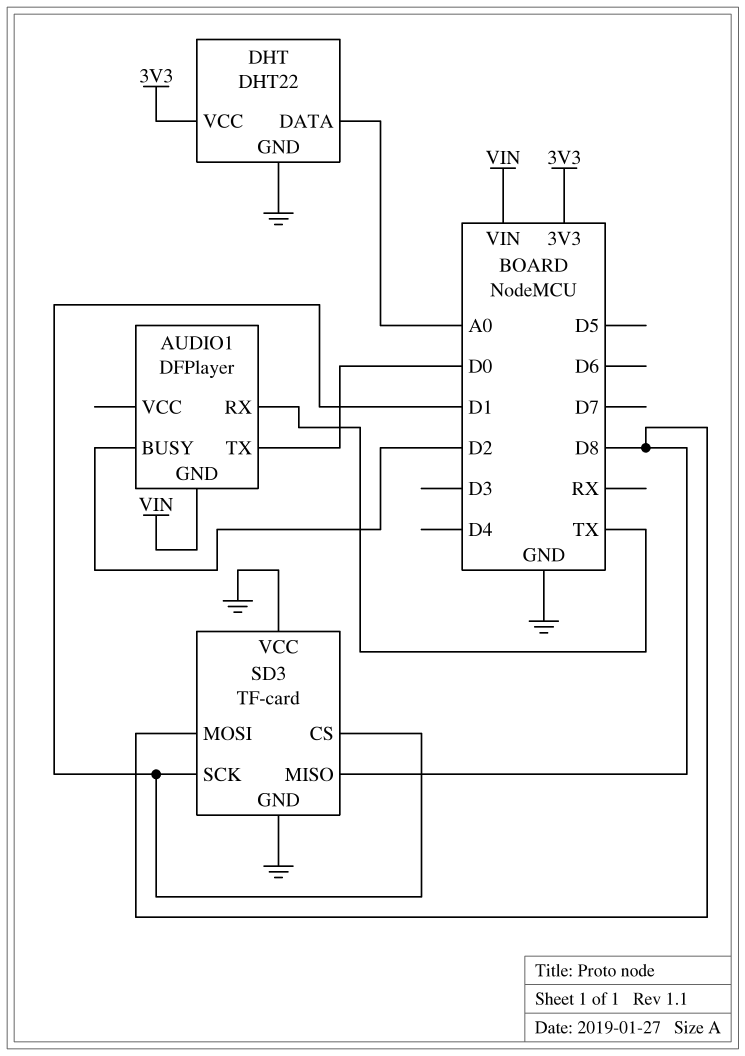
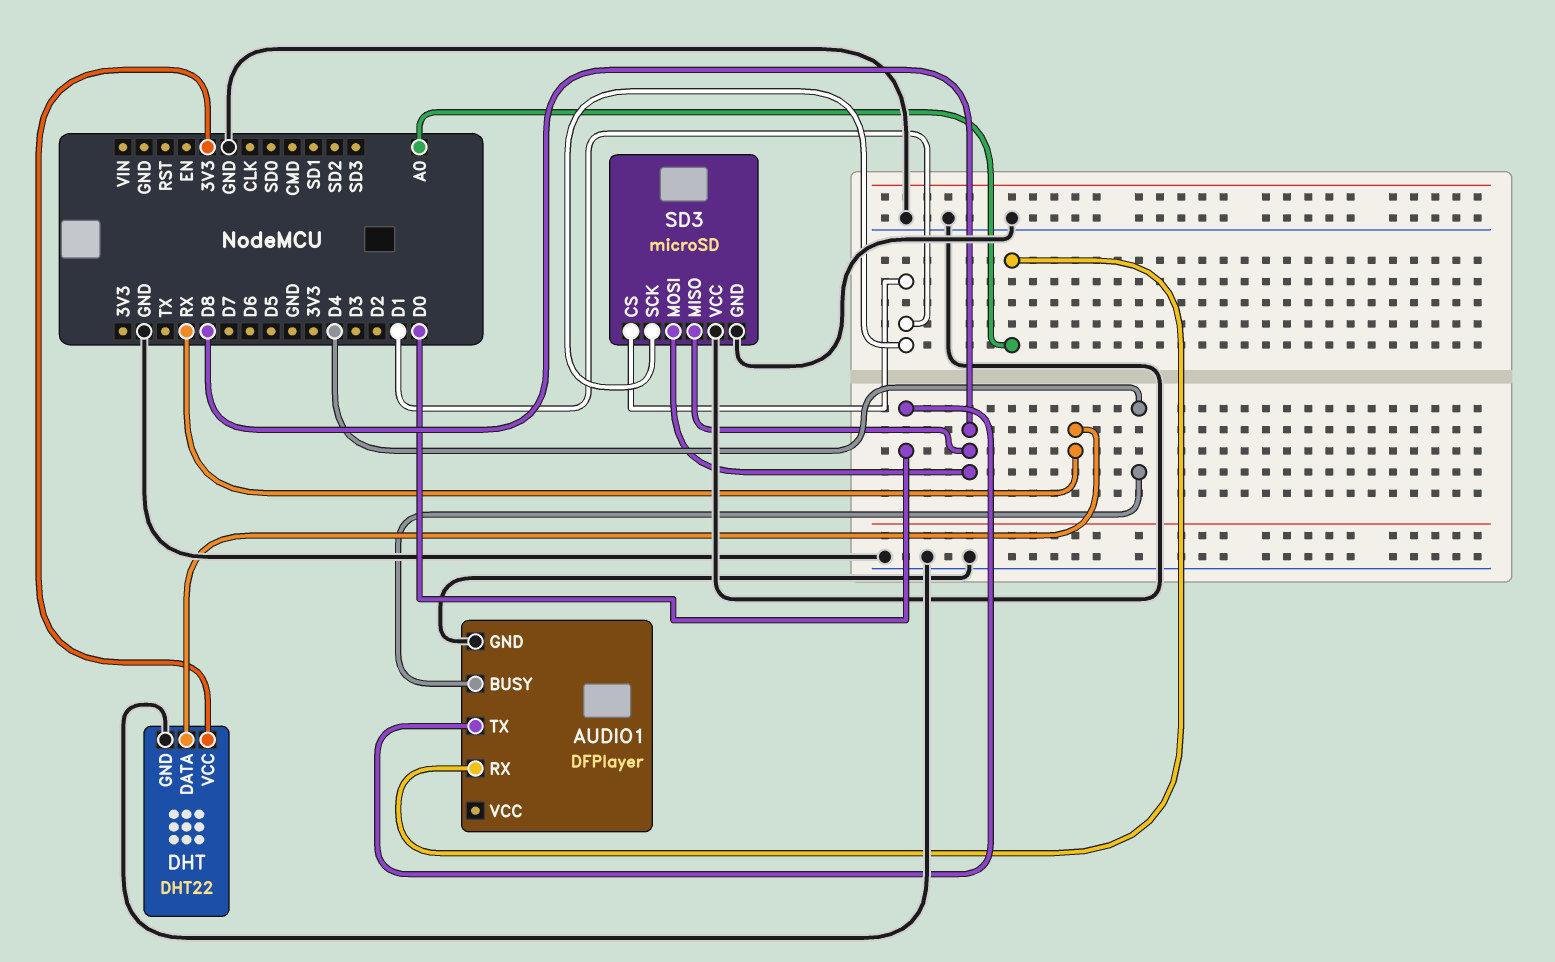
AUDIO1 pin BUSY: D2 -> D4
AUDIO1 pin GND: VIN -> GND
AUDIO1 pin RX: TX -> A0
DHT pin DATA: A0 -> RX
SD3: TF-card -> microSD

